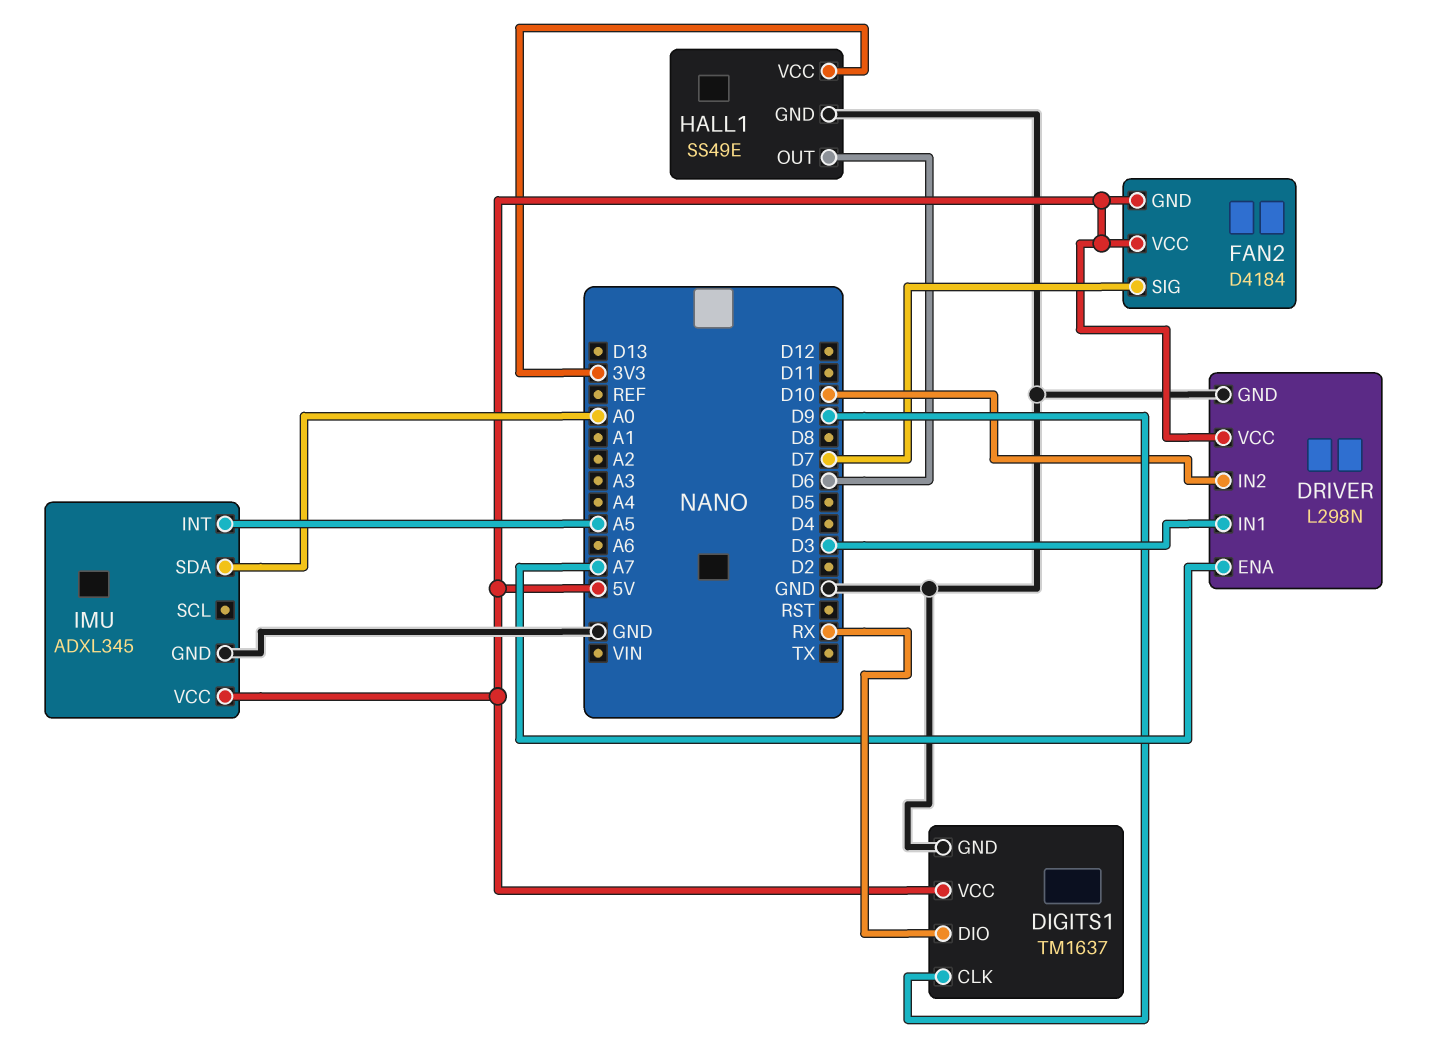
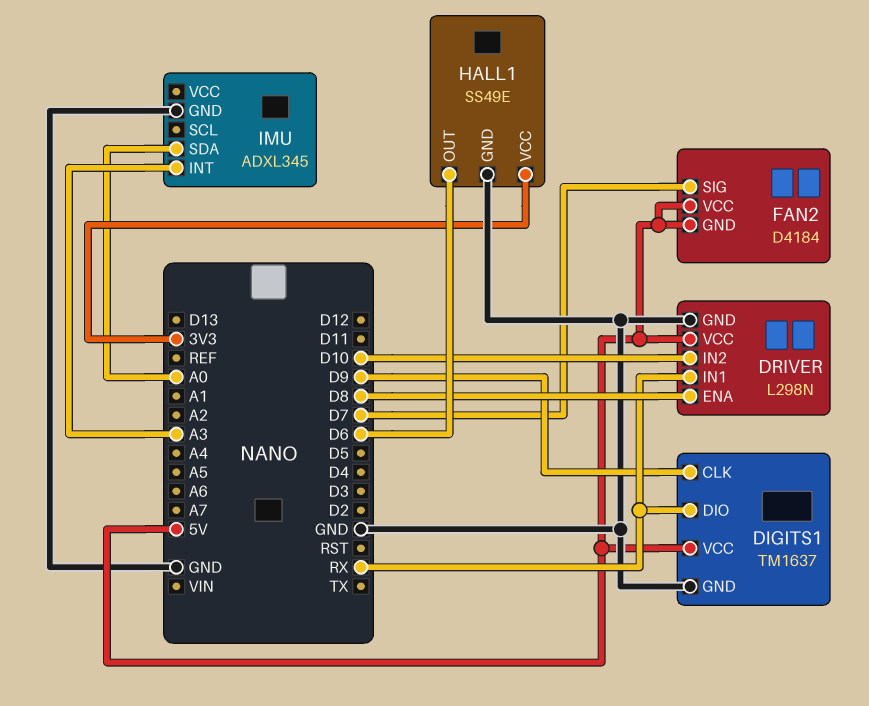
DRIVER pin ENA: A7 -> D8
DRIVER pin IN1: D3 -> RX
IMU pin INT: A5 -> A3
IMU pin VCC: 5V -> none

